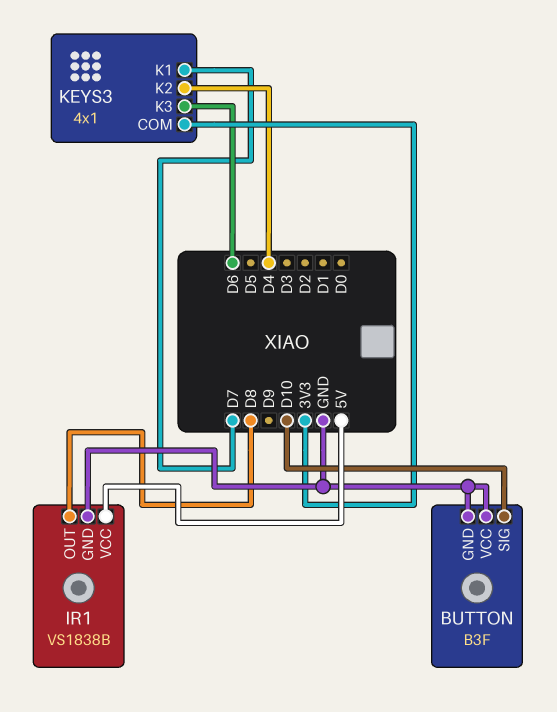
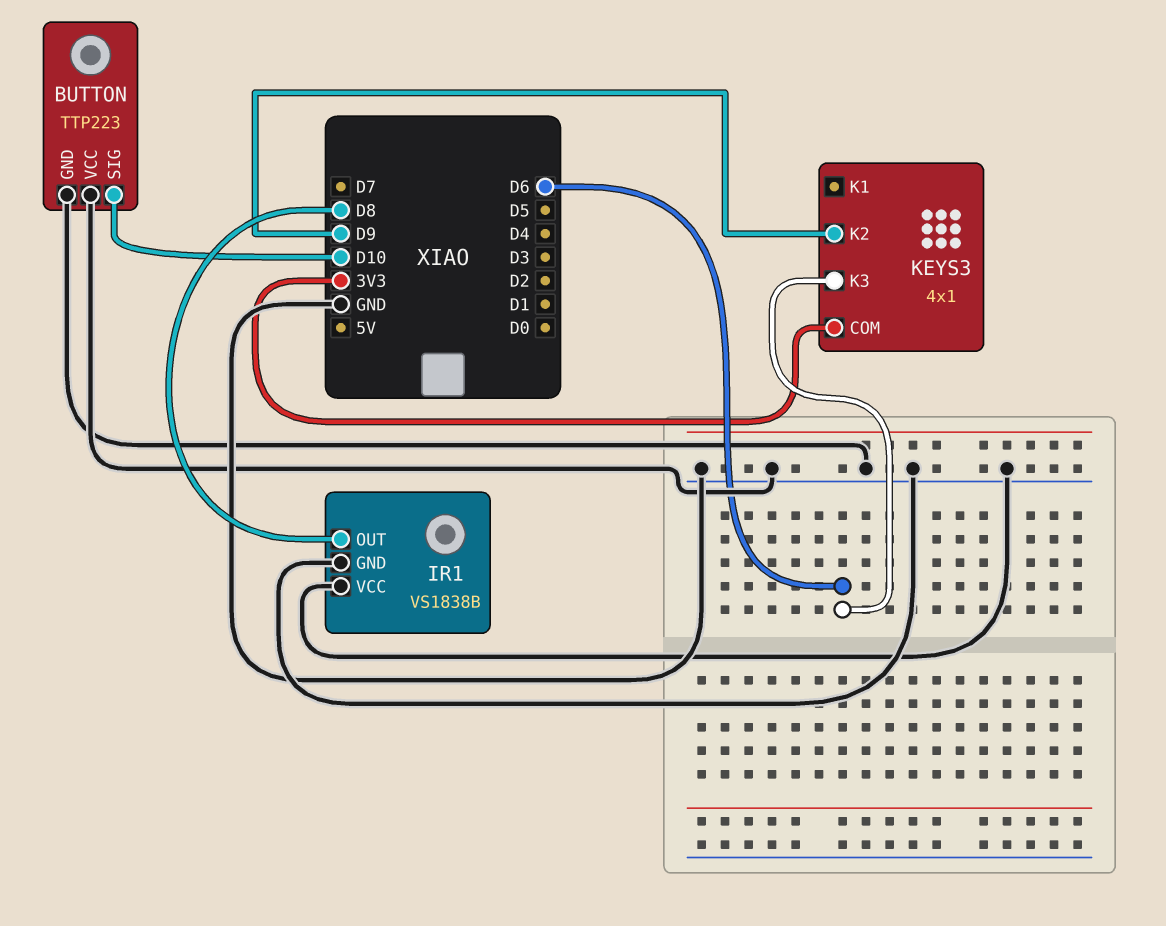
BUTTON: B3F -> TTP223
IR1 pin VCC: 5V -> GND
KEYS3 pin K1: D7 -> none
KEYS3 pin K2: D4 -> D9

